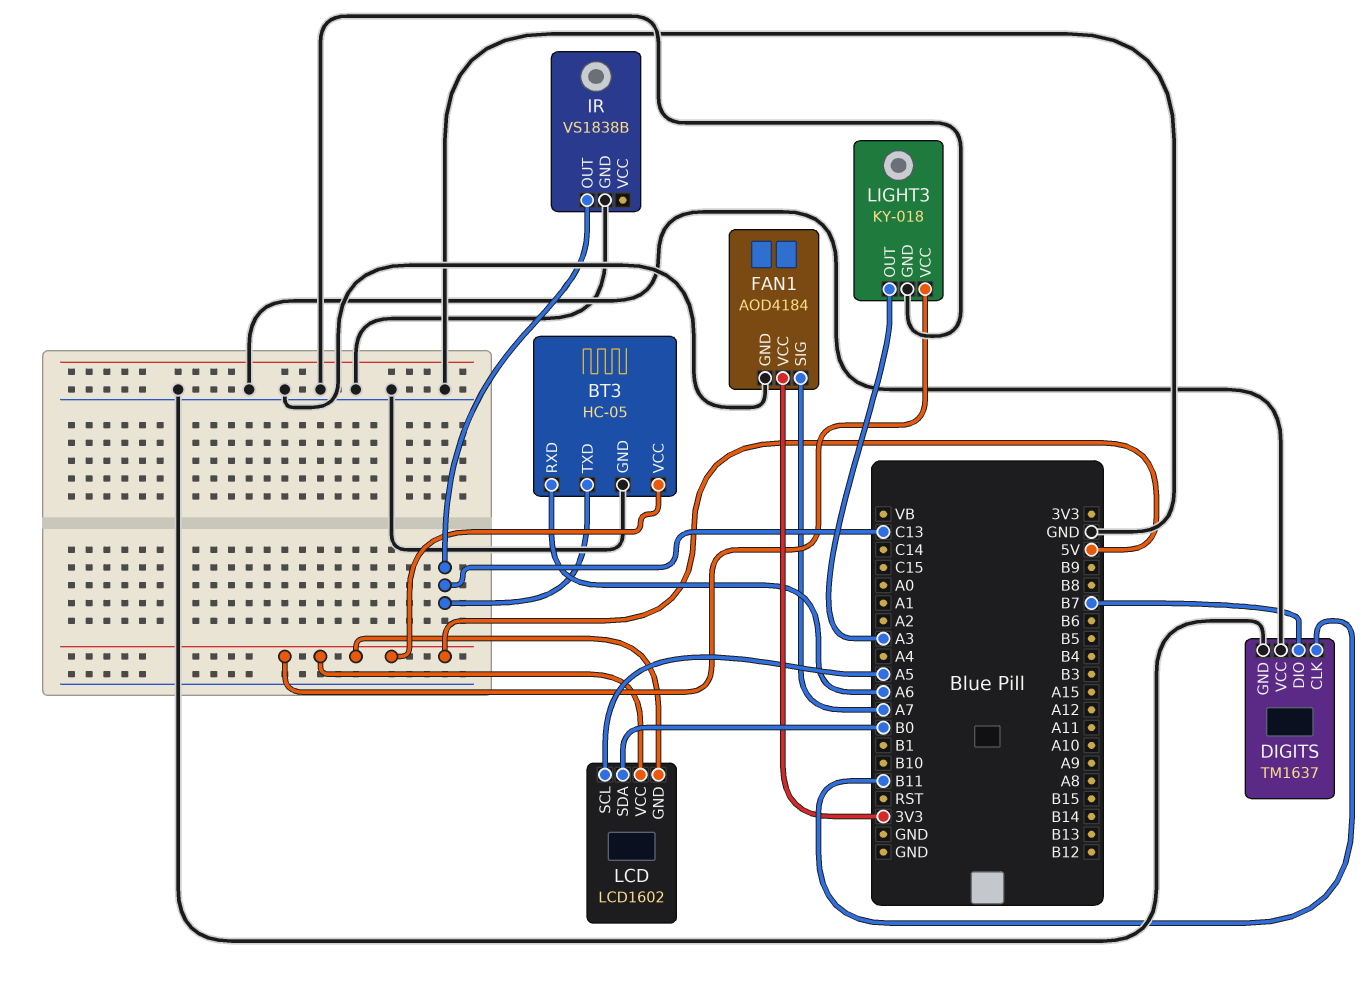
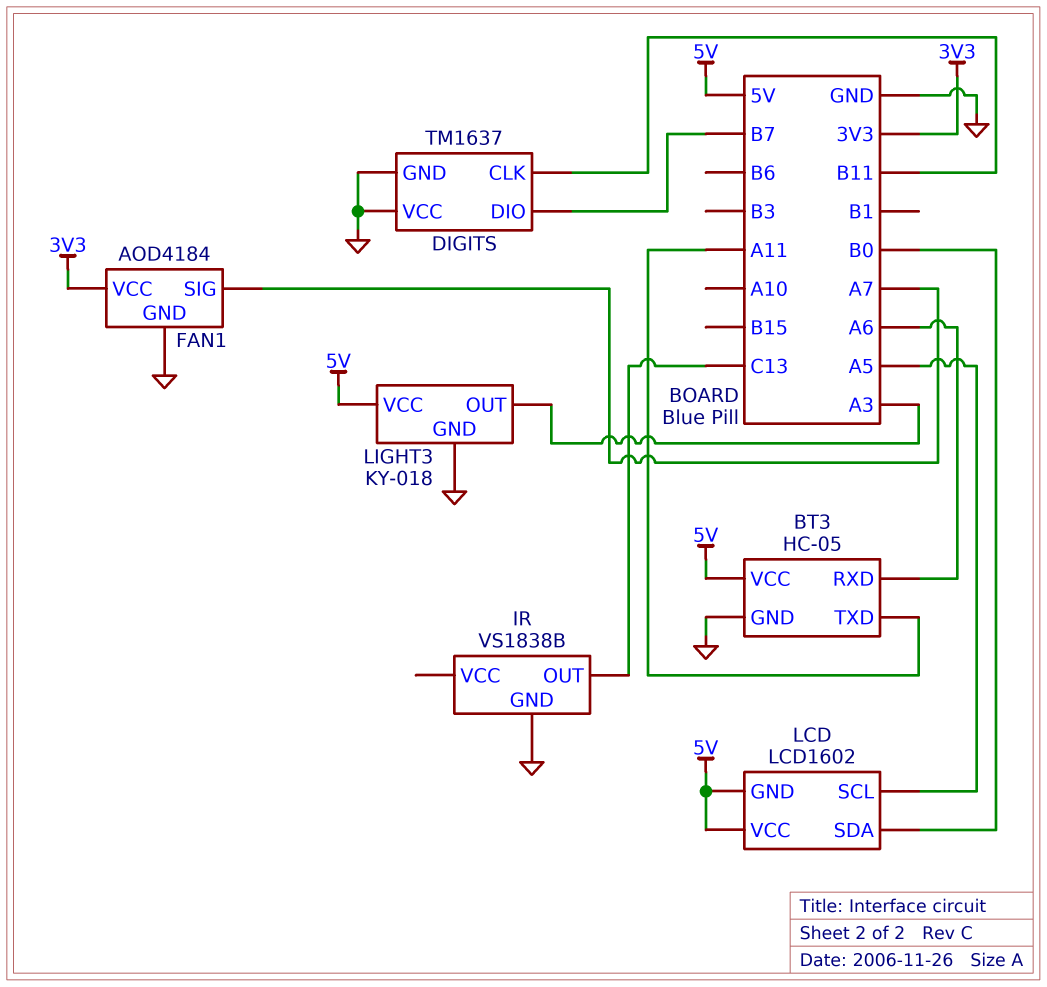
BT3 pin TXD: C13 -> A11

